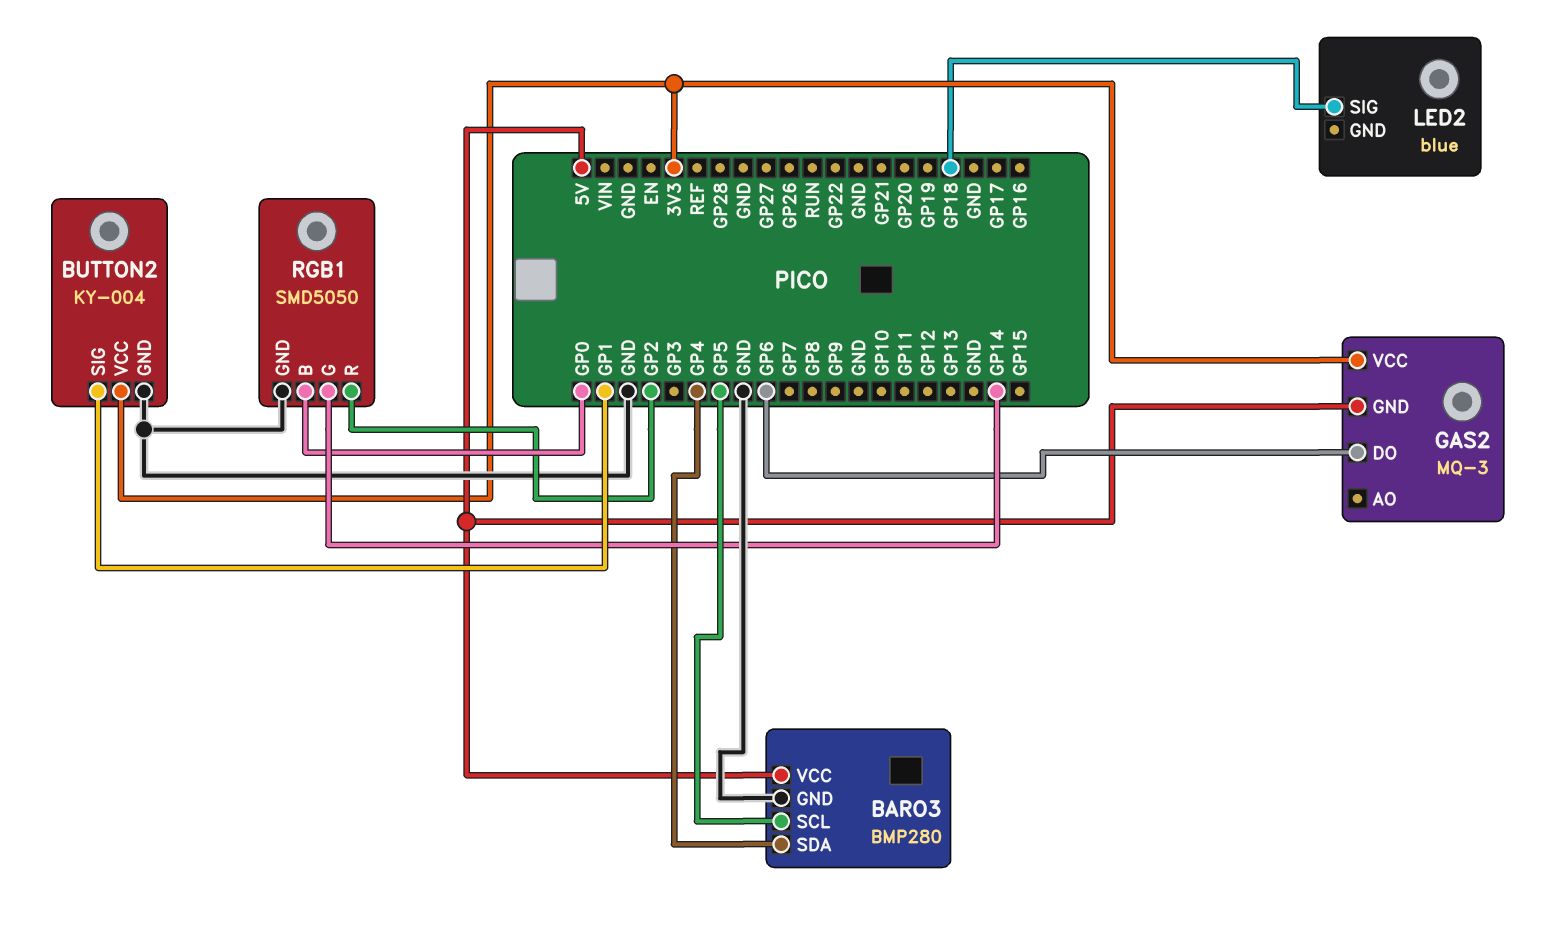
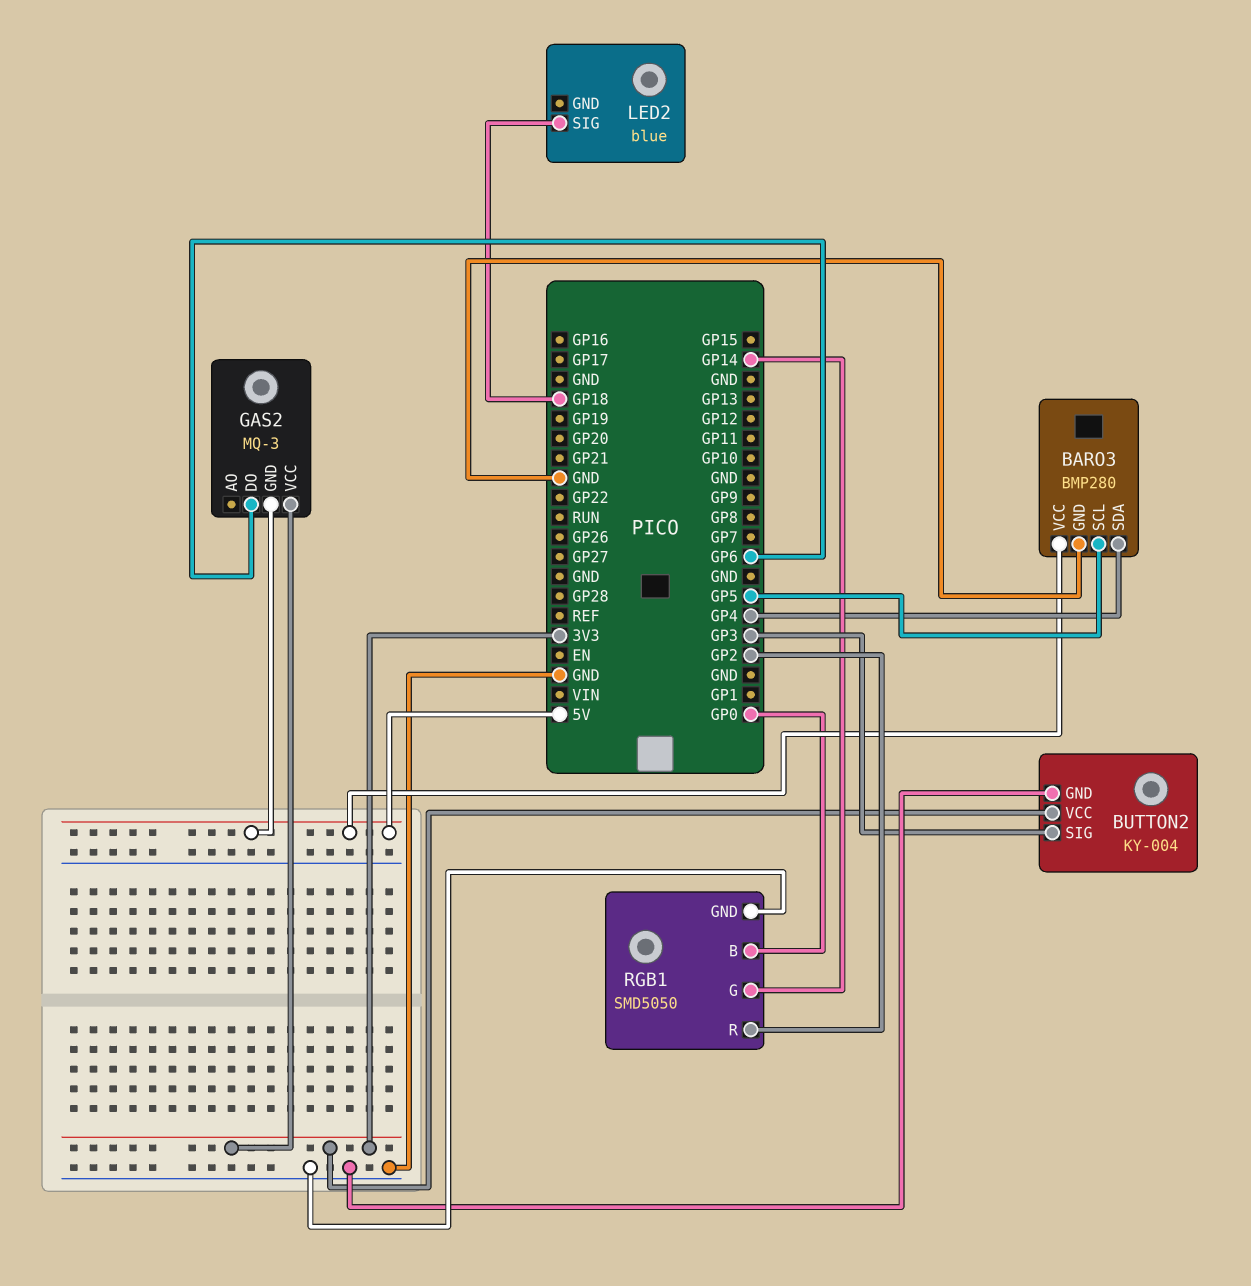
BUTTON2 pin SIG: GP1 -> GP3

